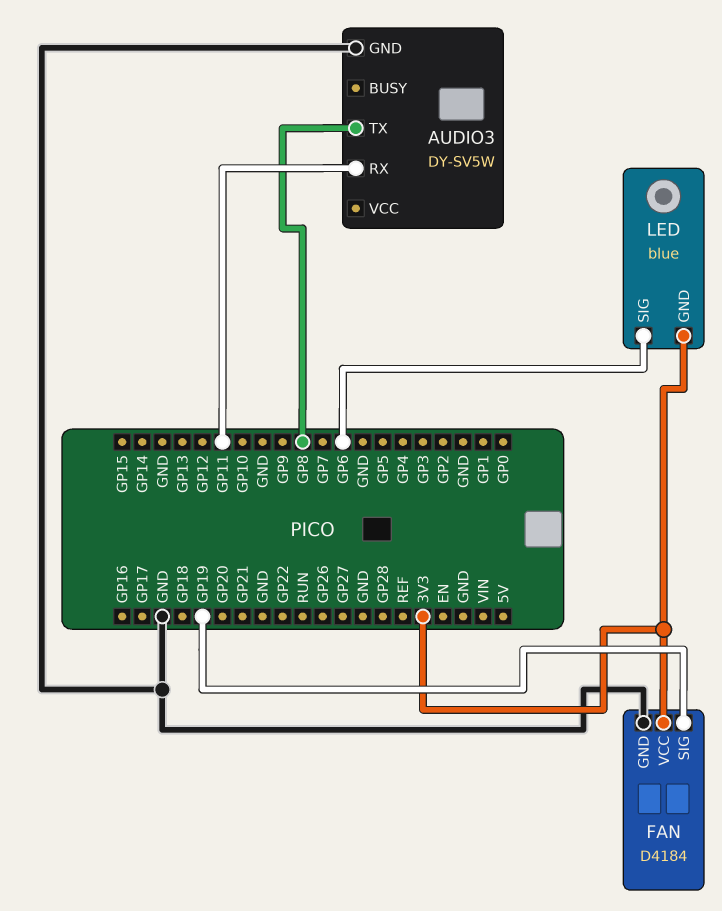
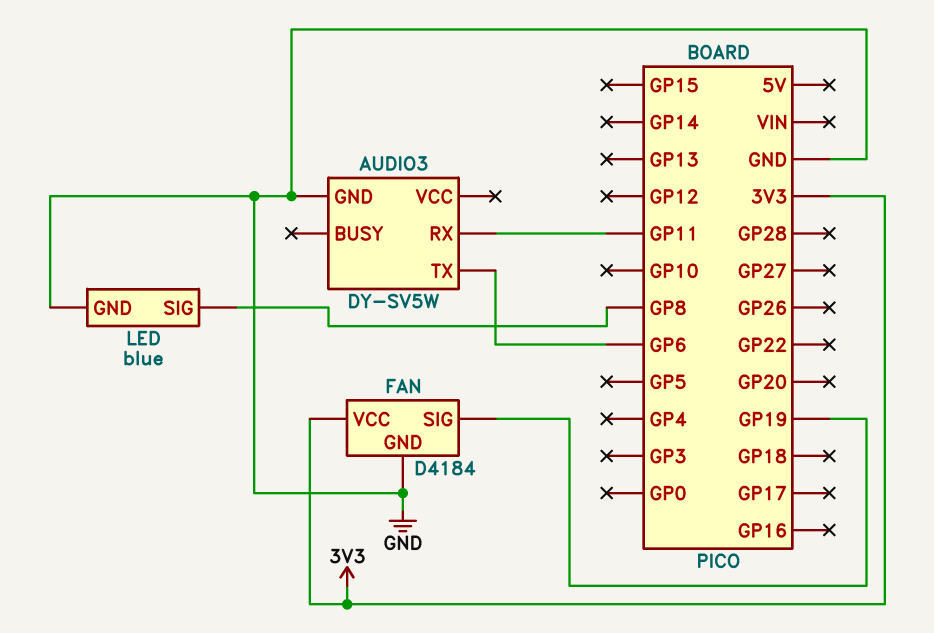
AUDIO3 pin TX: GP8 -> GP6
LED pin GND: 3V3 -> GND
LED pin SIG: GP6 -> GP8

